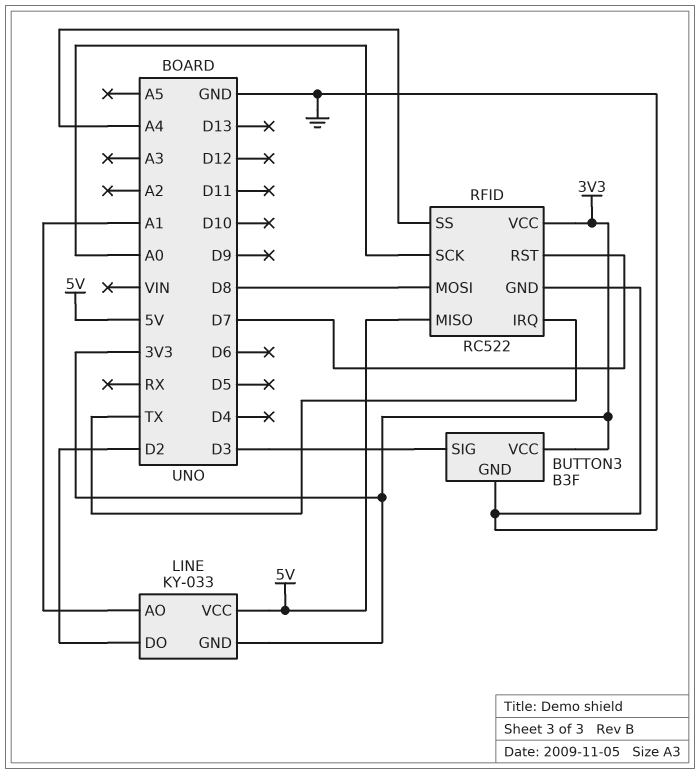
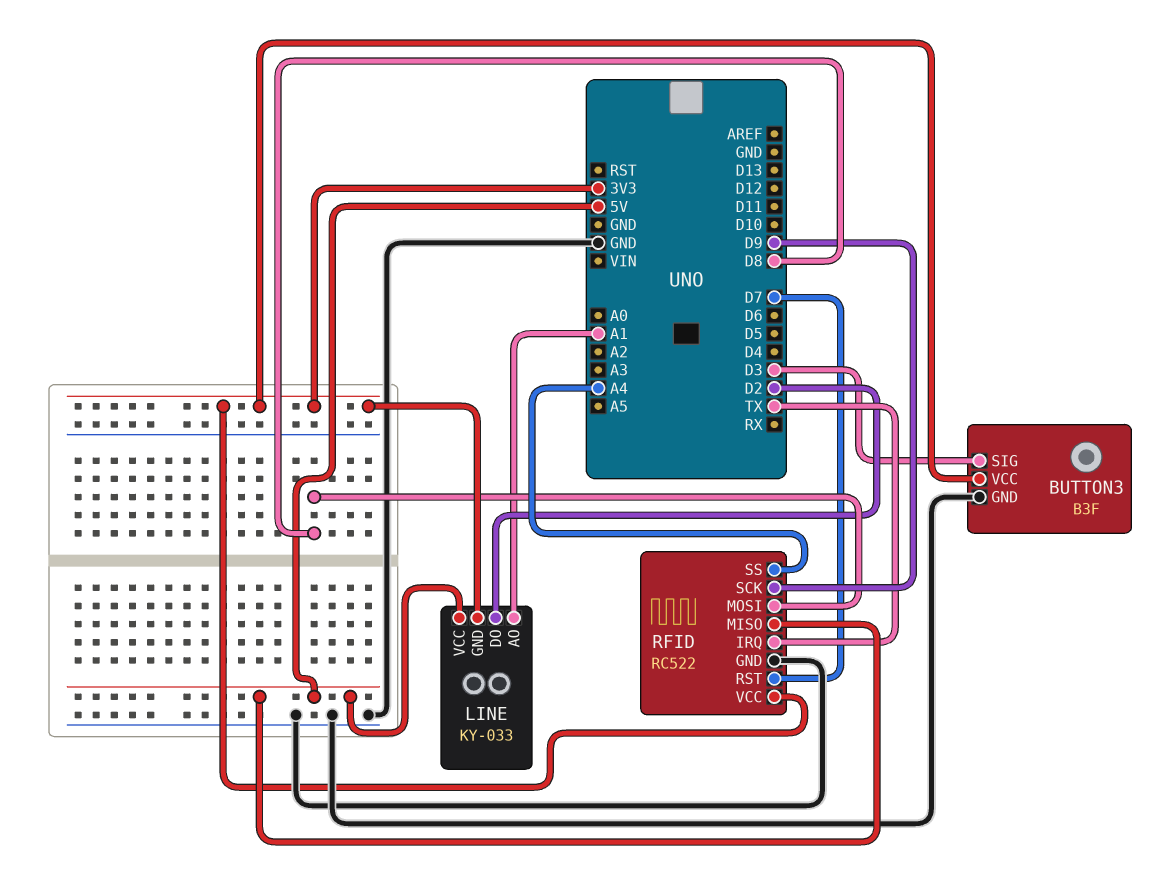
RFID pin SCK: A0 -> D9

